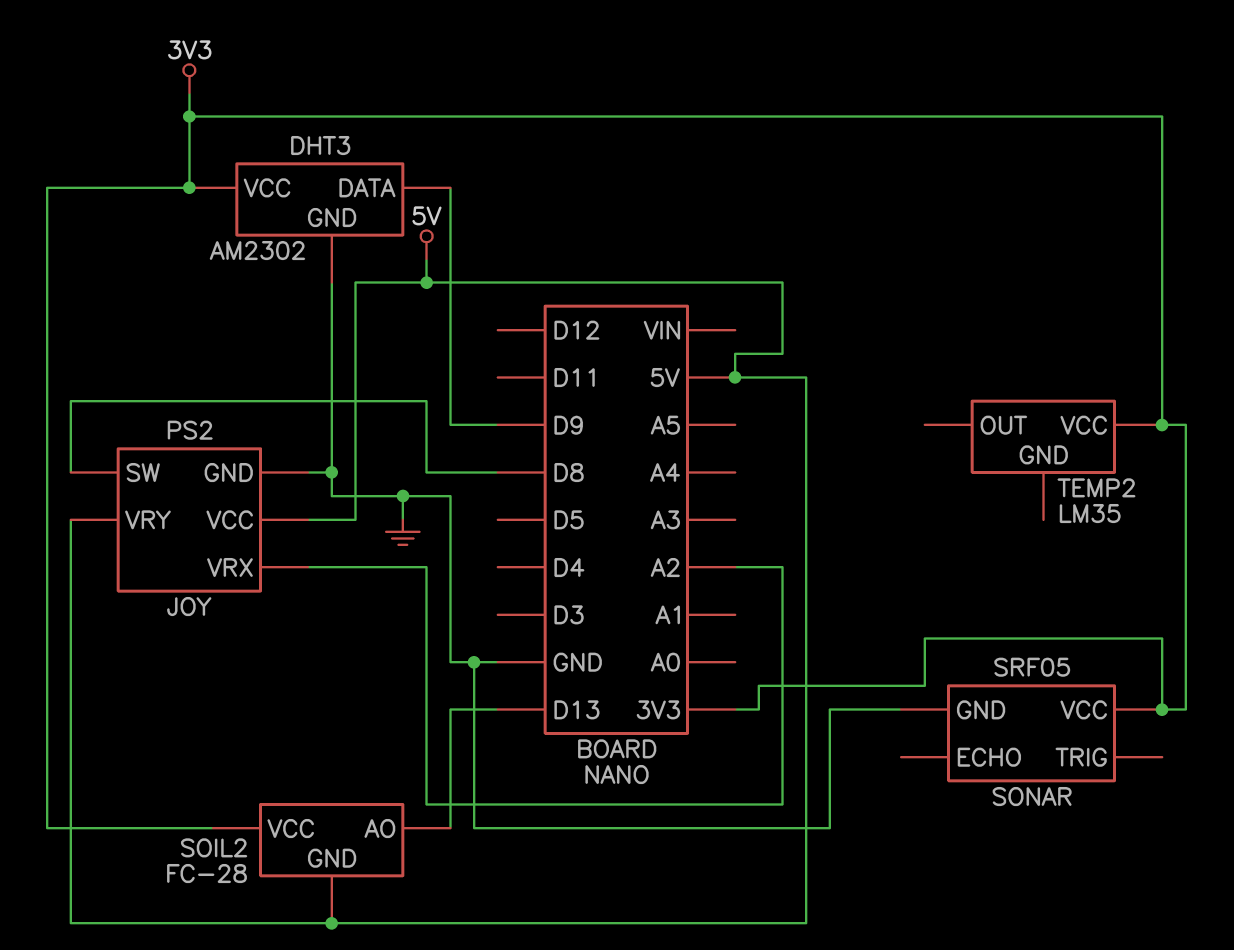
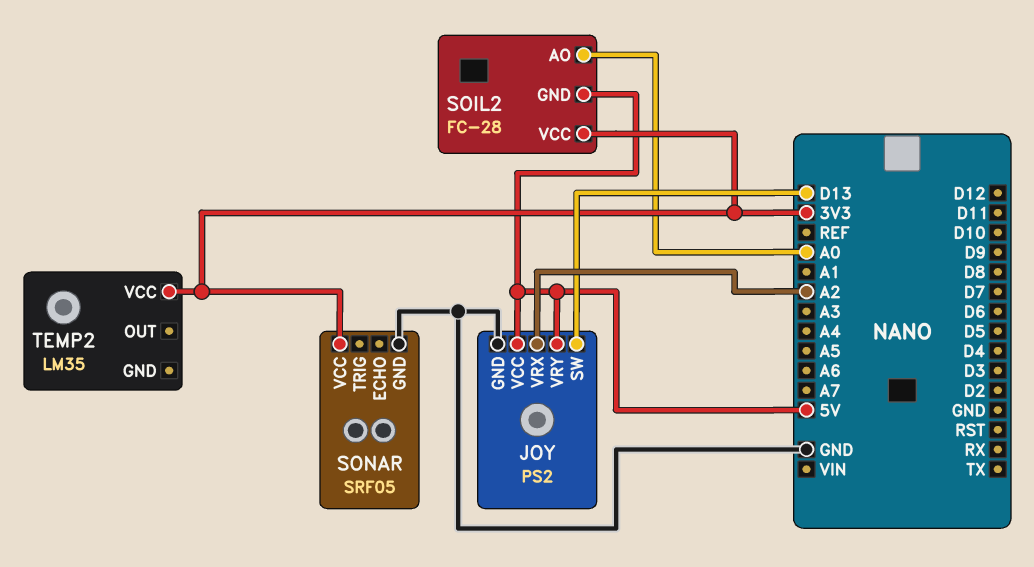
DHT3: AM2302 -> none
DHT3 pin DATA: D9 -> none
DHT3 pin GND: GND -> none
DHT3 pin VCC: 3V3 -> none
JOY pin SW: D8 -> D13
SOIL2 pin AO: D13 -> A0

